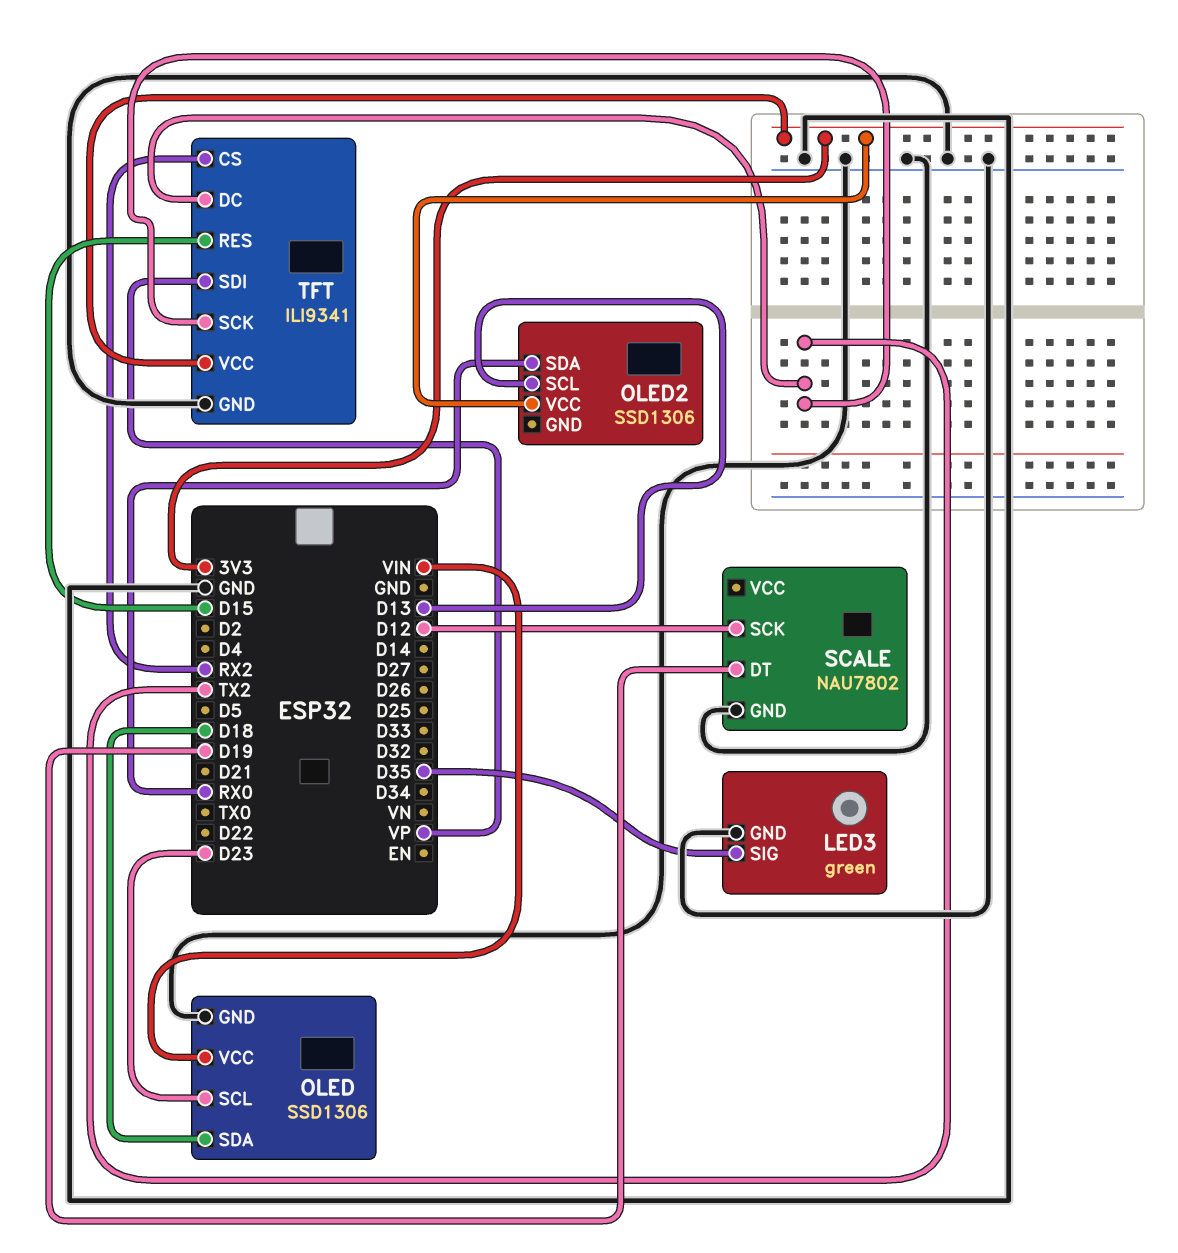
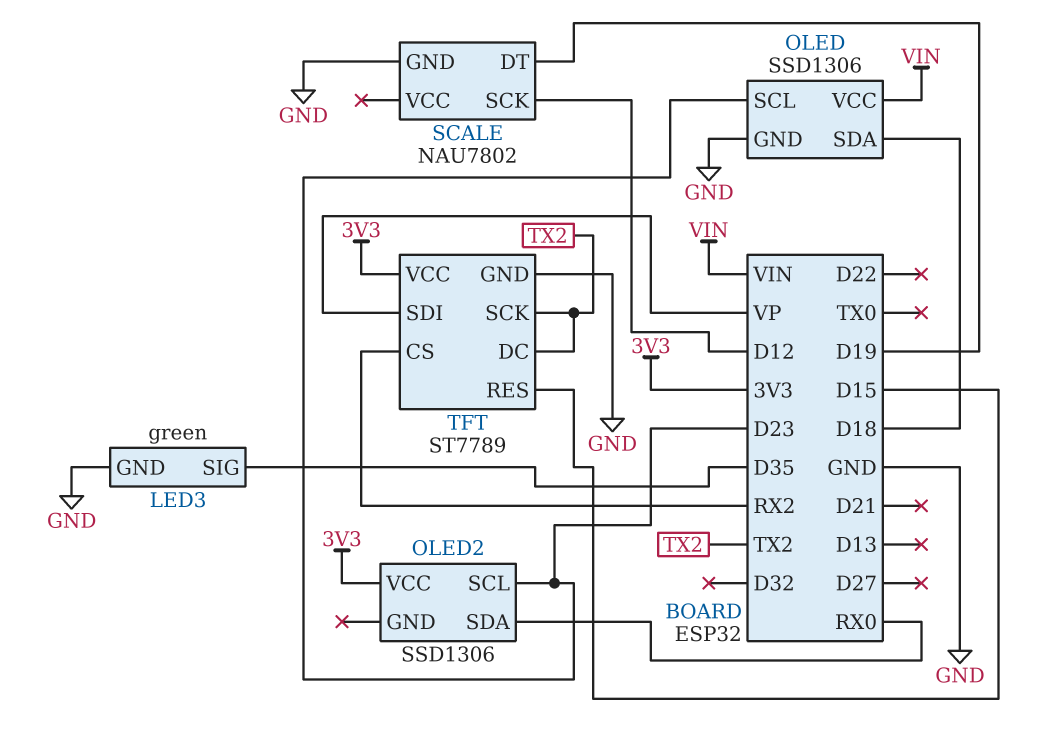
OLED2 pin SCL: D13 -> D23
TFT: ILI9341 -> ST7789

